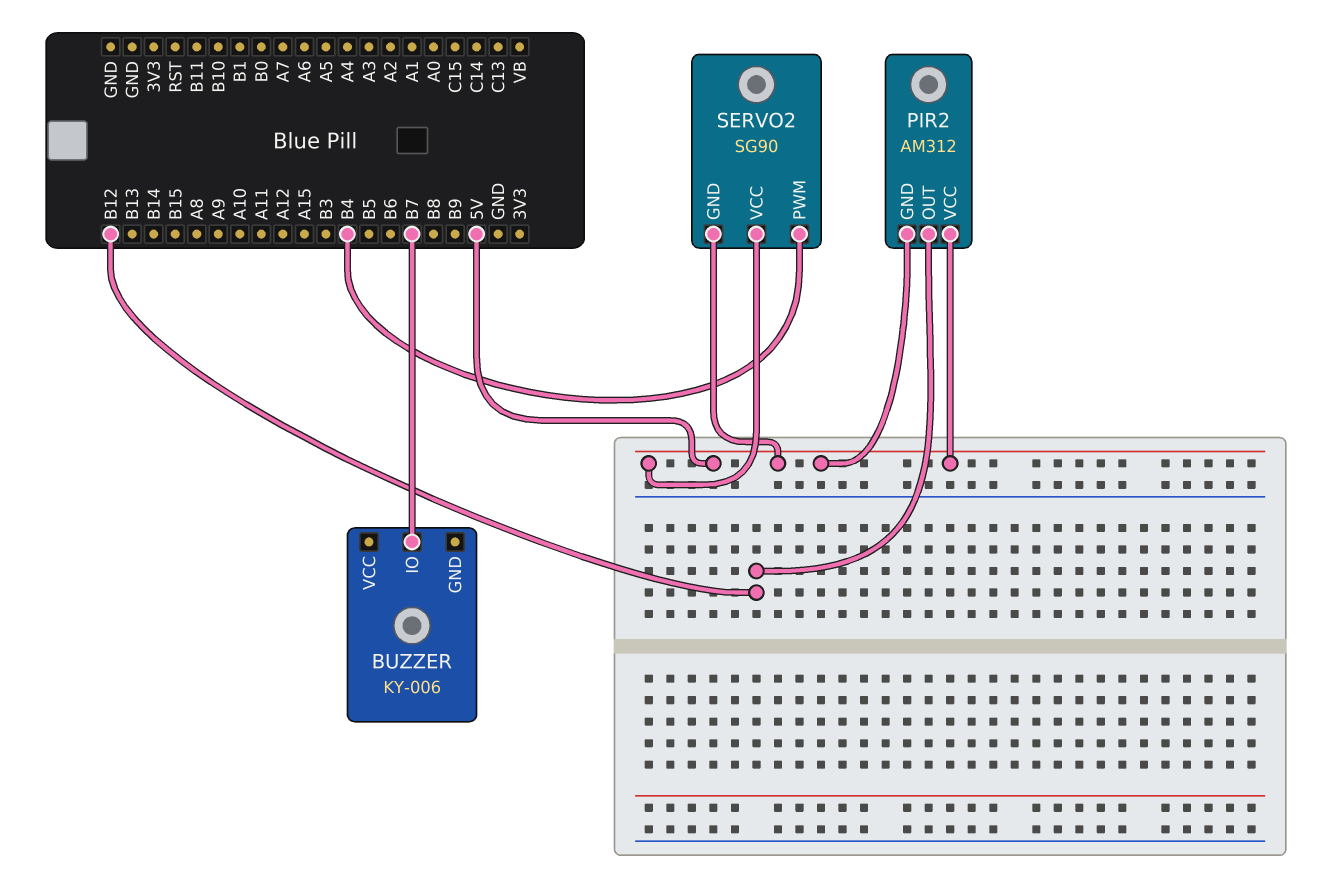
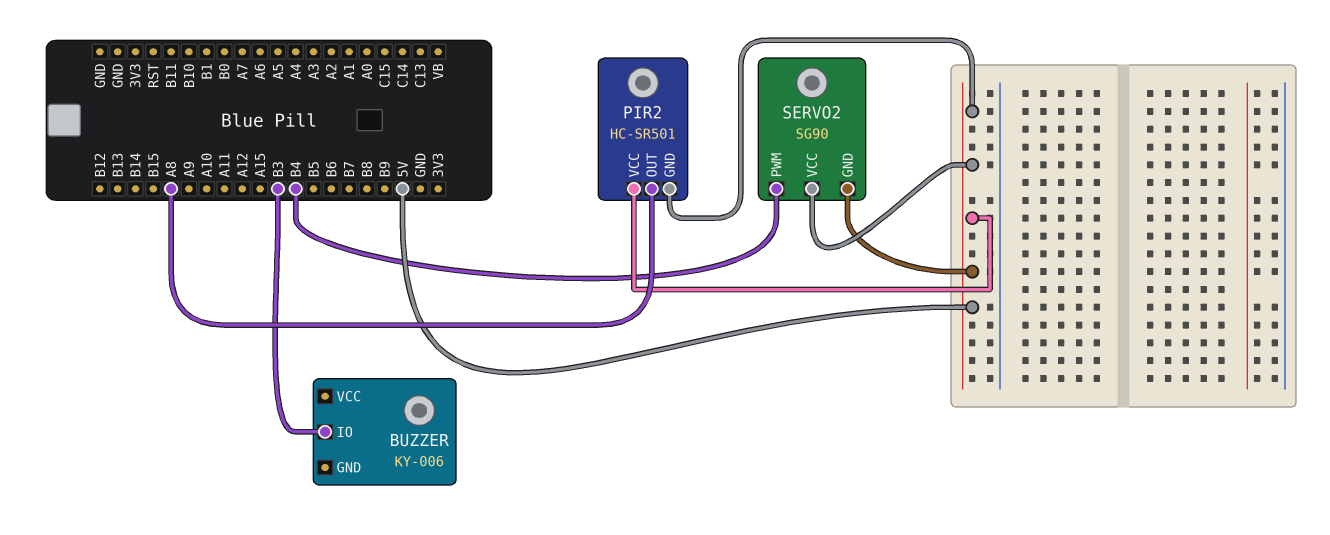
BUZZER pin IO: B7 -> B3
PIR2: AM312 -> HC-SR501
PIR2 pin OUT: B12 -> A8

